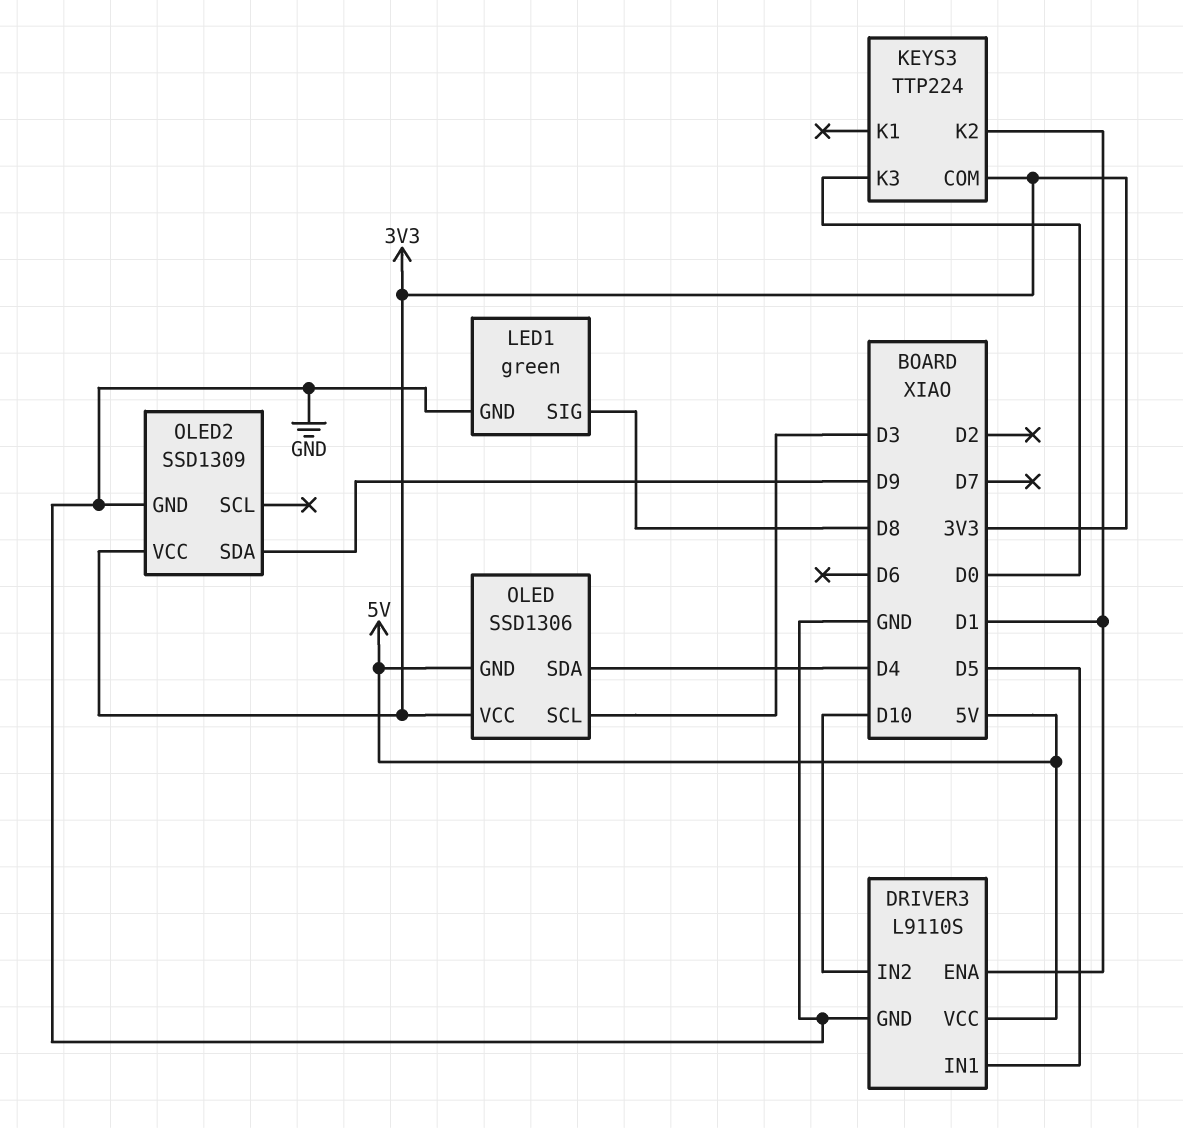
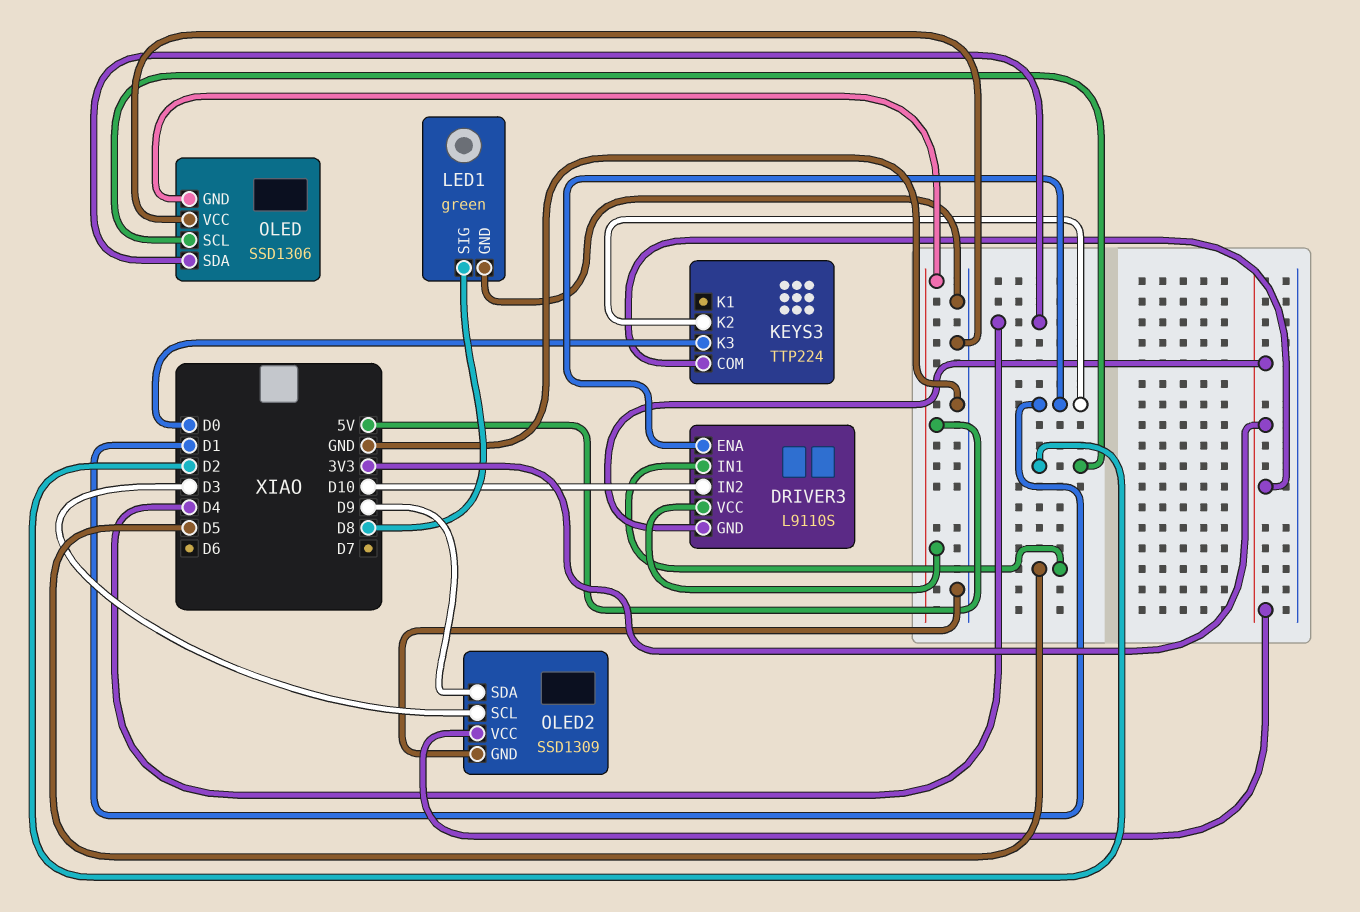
DRIVER3 pin GND: GND -> 3V3
OLED pin SCL: D3 -> D2
OLED pin VCC: 3V3 -> GND
OLED2 pin SCL: none -> D3

